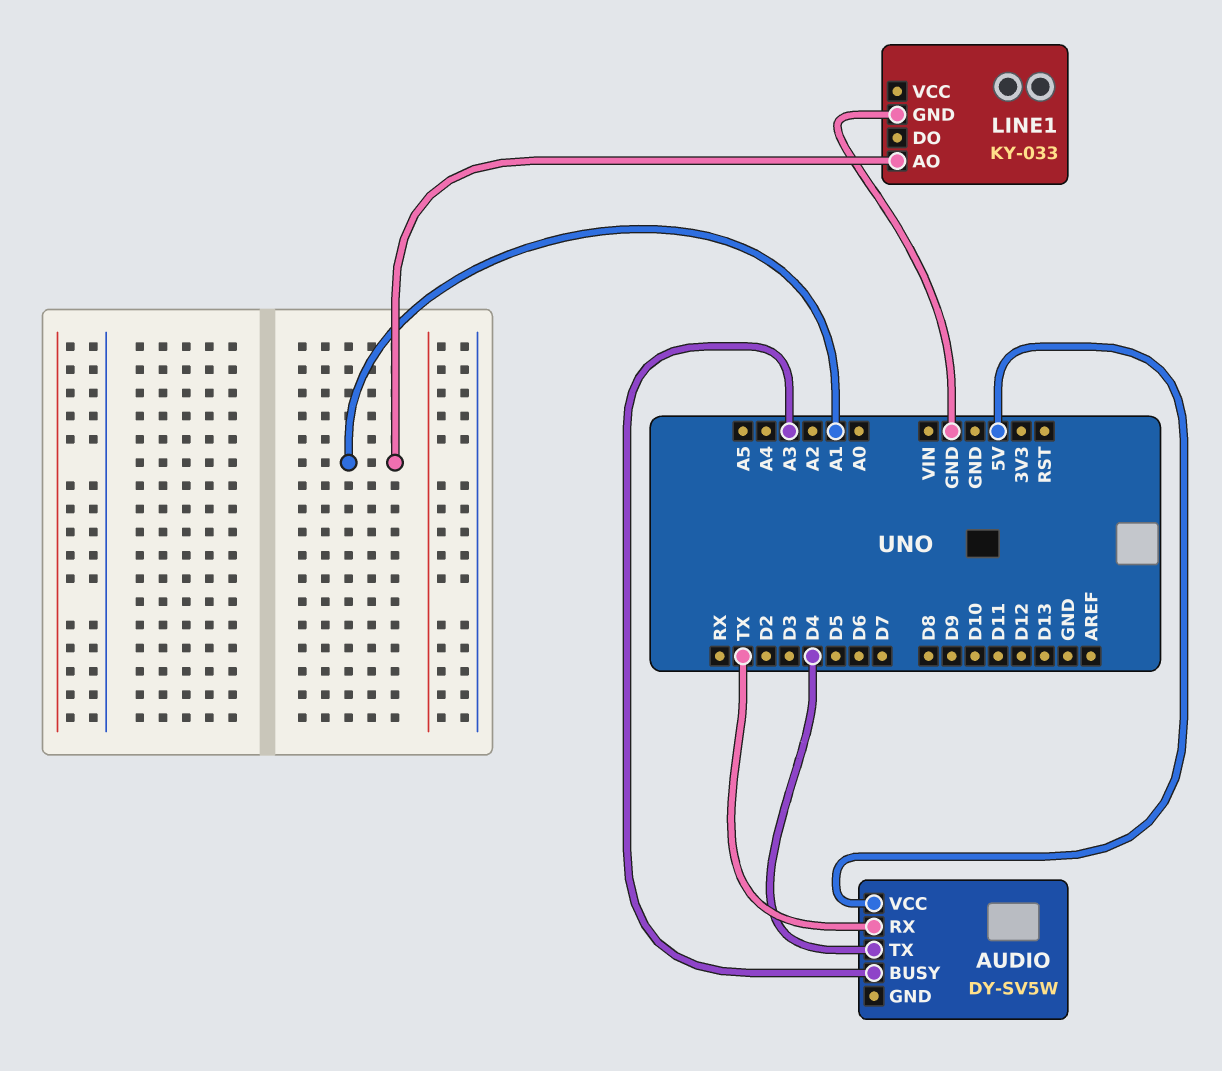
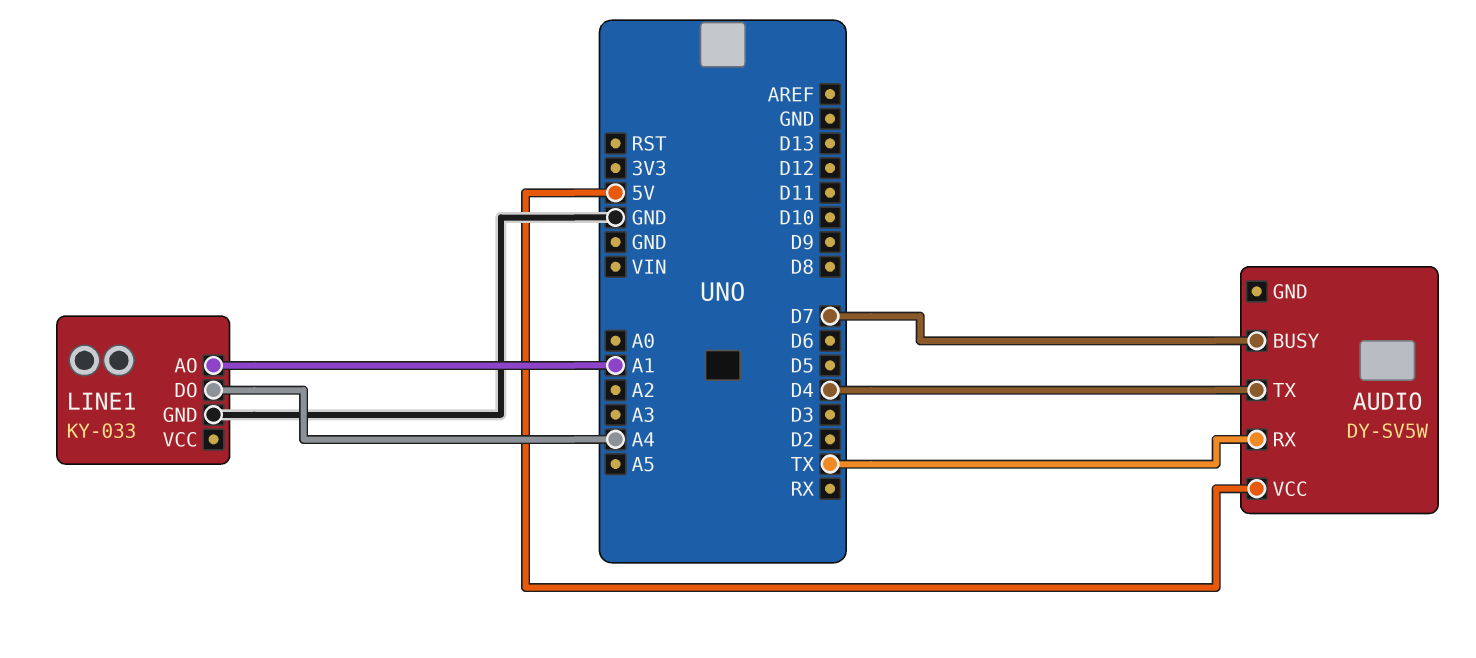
AUDIO pin BUSY: A3 -> D7
LINE1 pin DO: none -> A4

